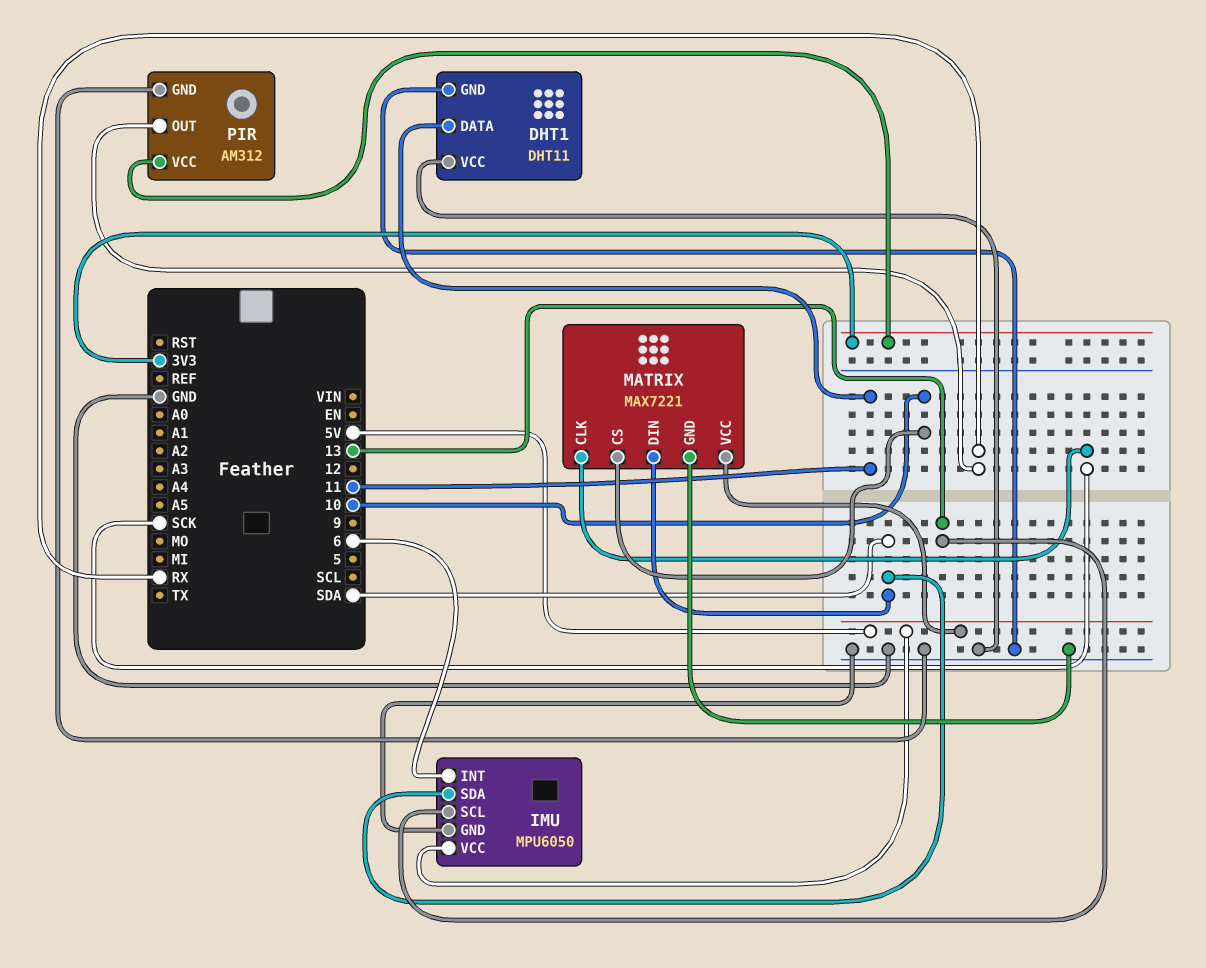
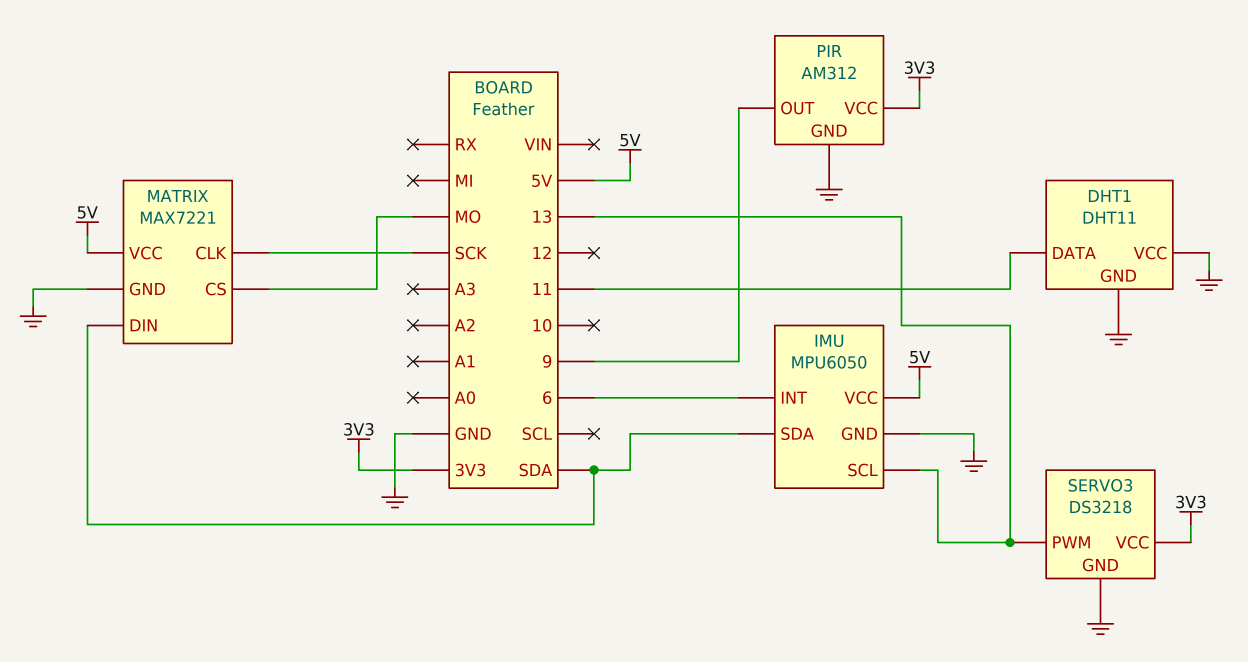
MATRIX pin CS: 10 -> MO
PIR pin OUT: RX -> 9
SERVO3: none -> DS3218
SERVO3 pin GND: none -> GND
SERVO3 pin PWM: none -> 13
SERVO3 pin VCC: none -> 3V3

